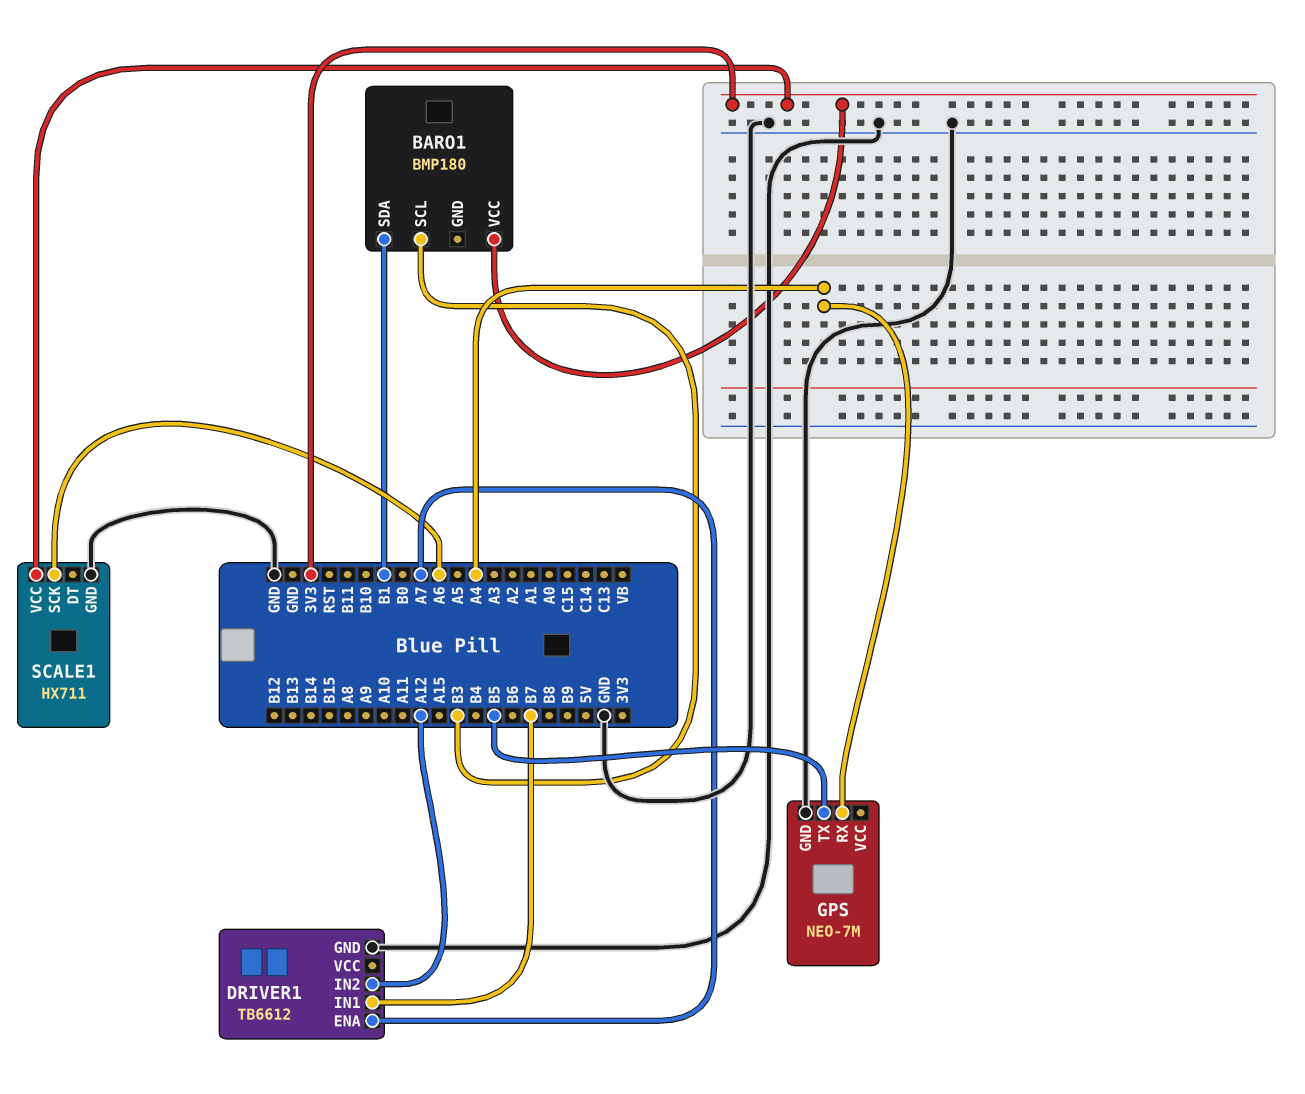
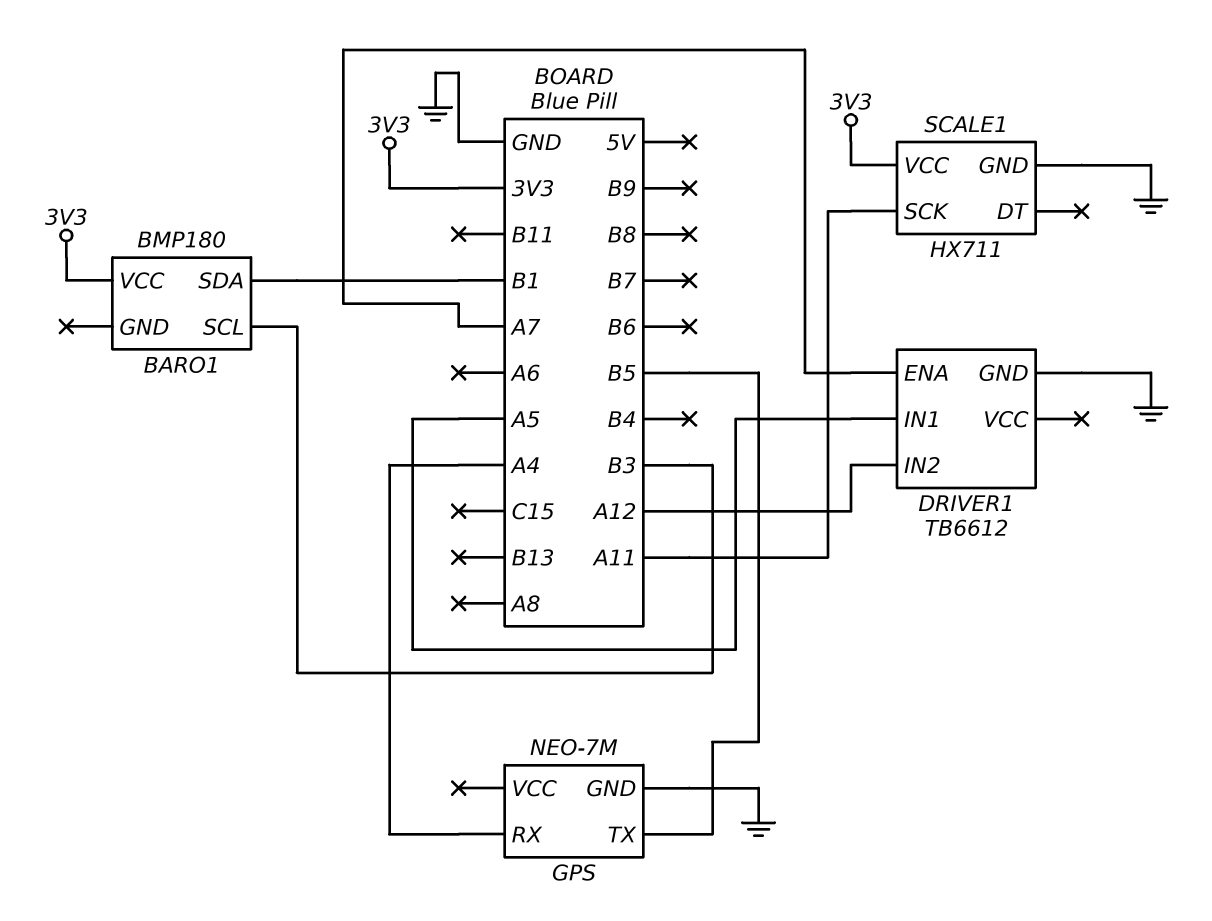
DRIVER1 pin IN1: B7 -> A5
SCALE1 pin SCK: A6 -> A11

